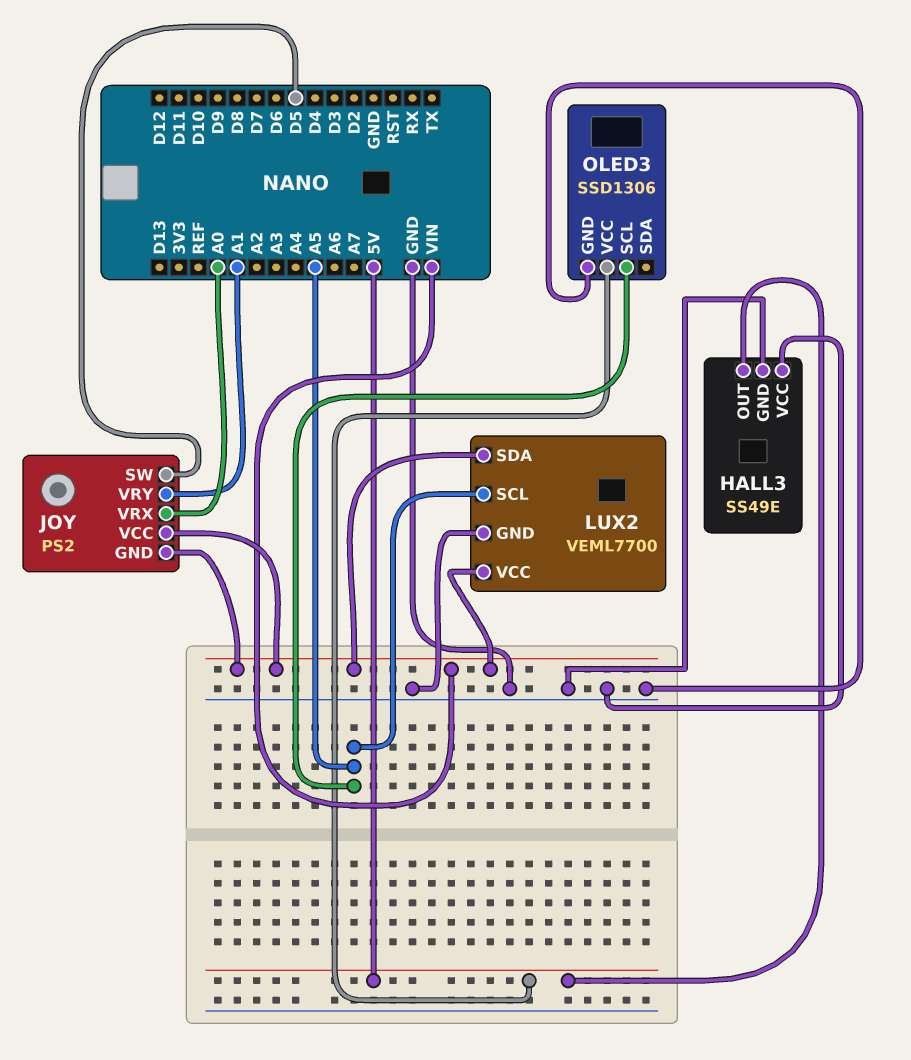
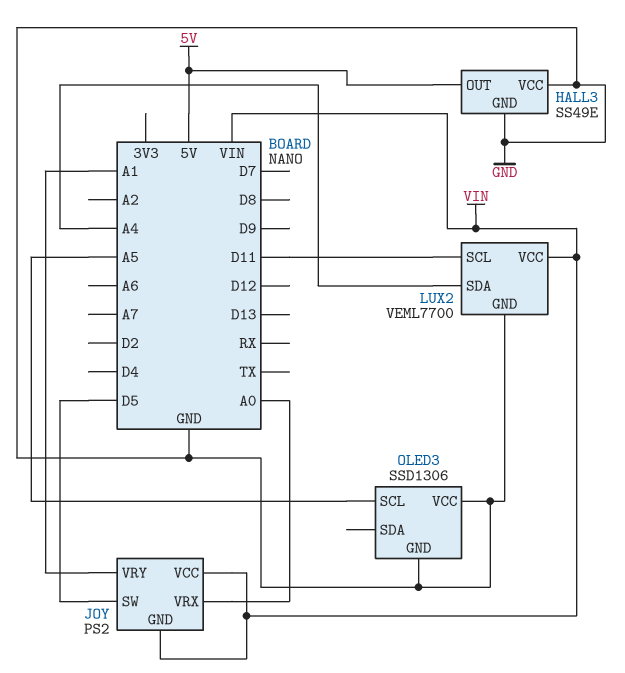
LUX2 pin SCL: A5 -> D11
LUX2 pin SDA: VIN -> A4
OLED3 pin VCC: 5V -> GND

